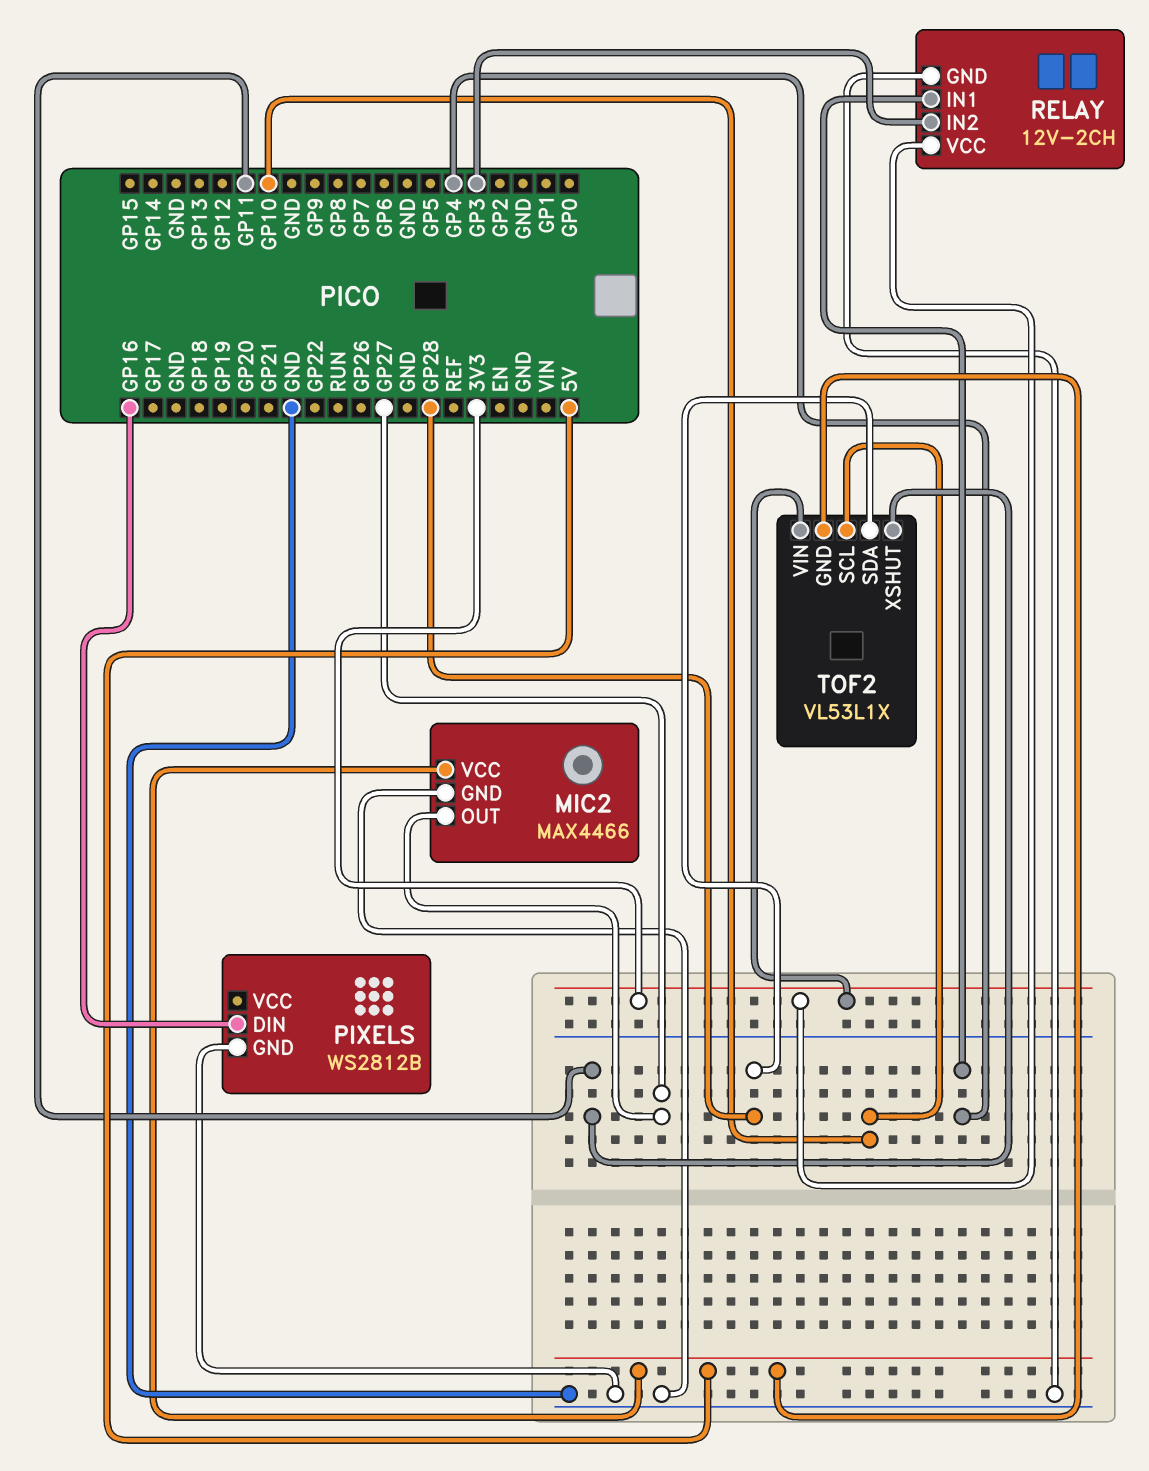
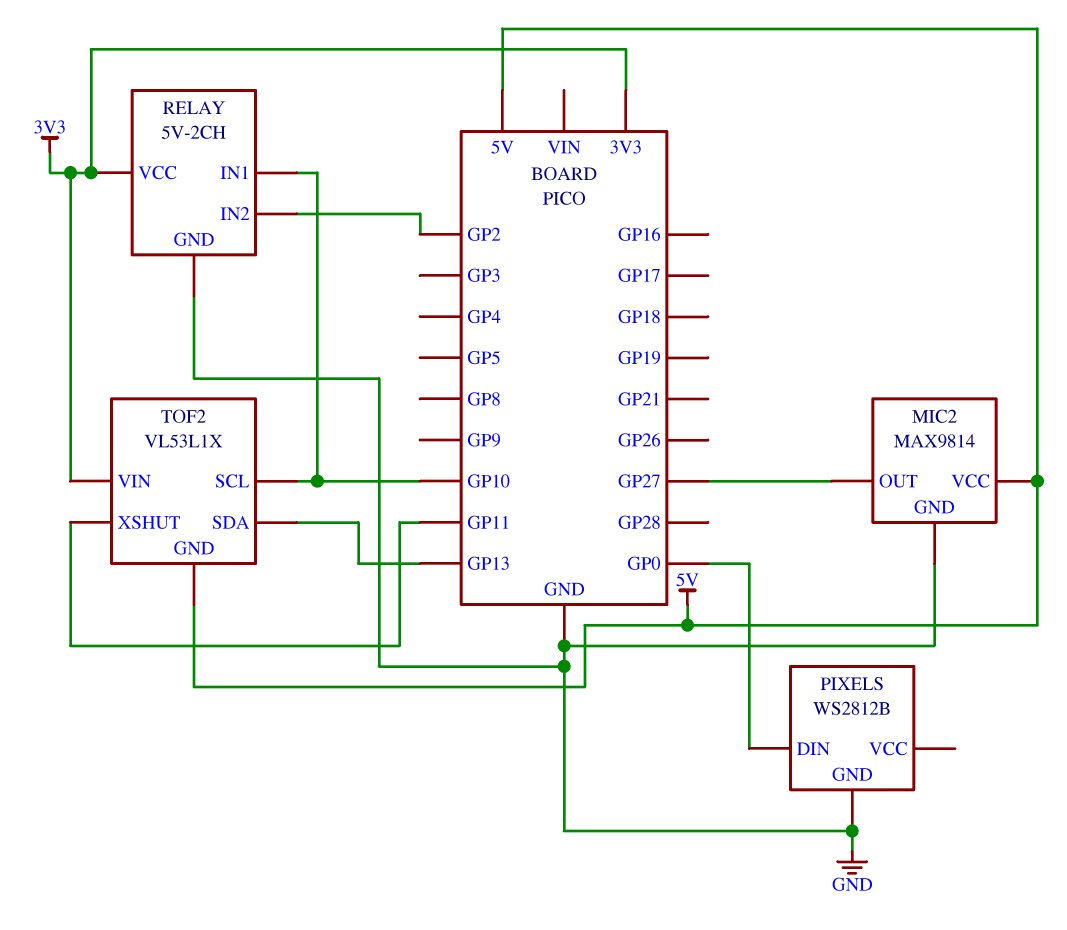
MIC2: MAX4466 -> MAX9814
PIXELS pin DIN: GP16 -> GP0
RELAY: 12V-2CH -> 5V-2CH
RELAY pin IN1: GP4 -> GP10
RELAY pin IN2: GP3 -> GP2
TOF2 pin SDA: GP28 -> GP13

